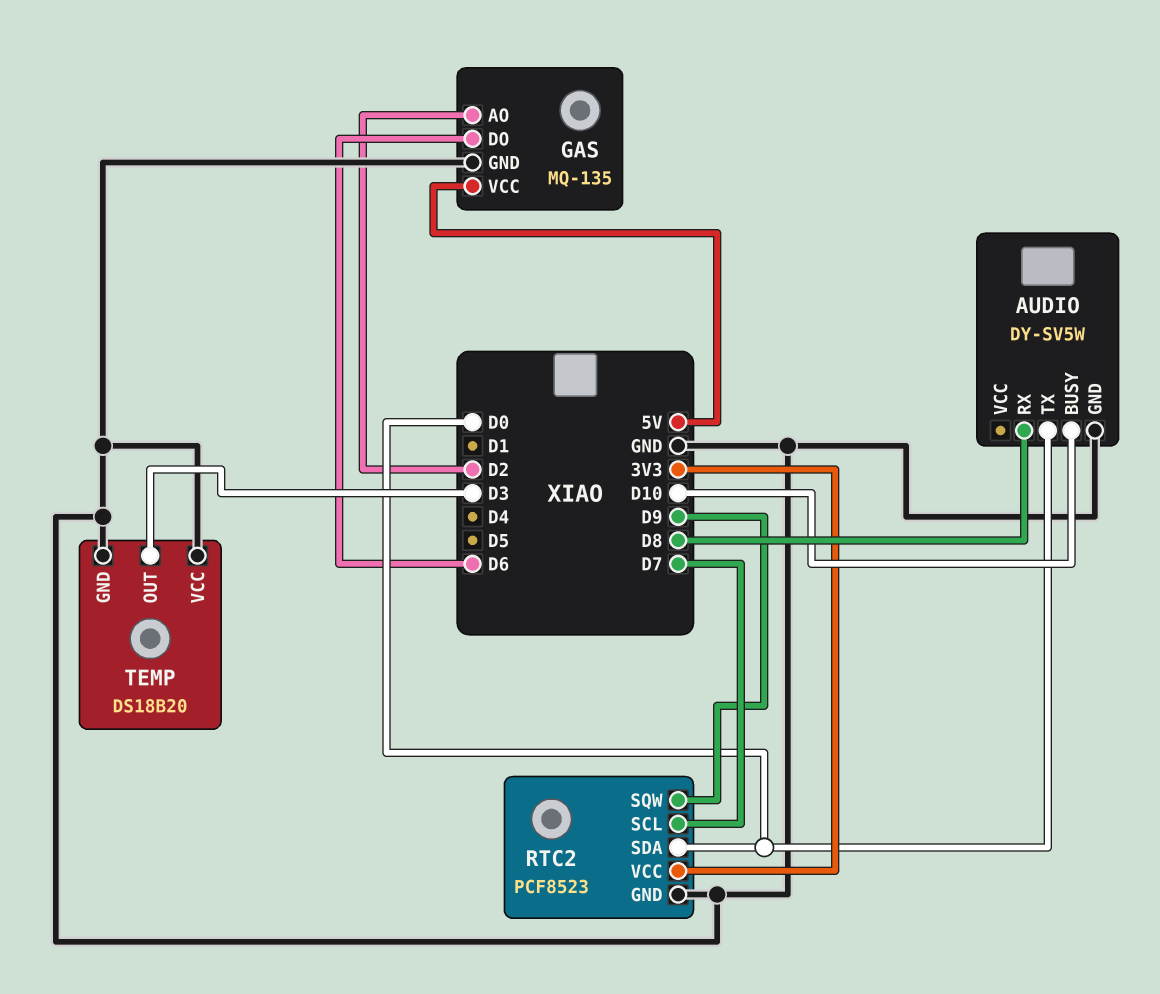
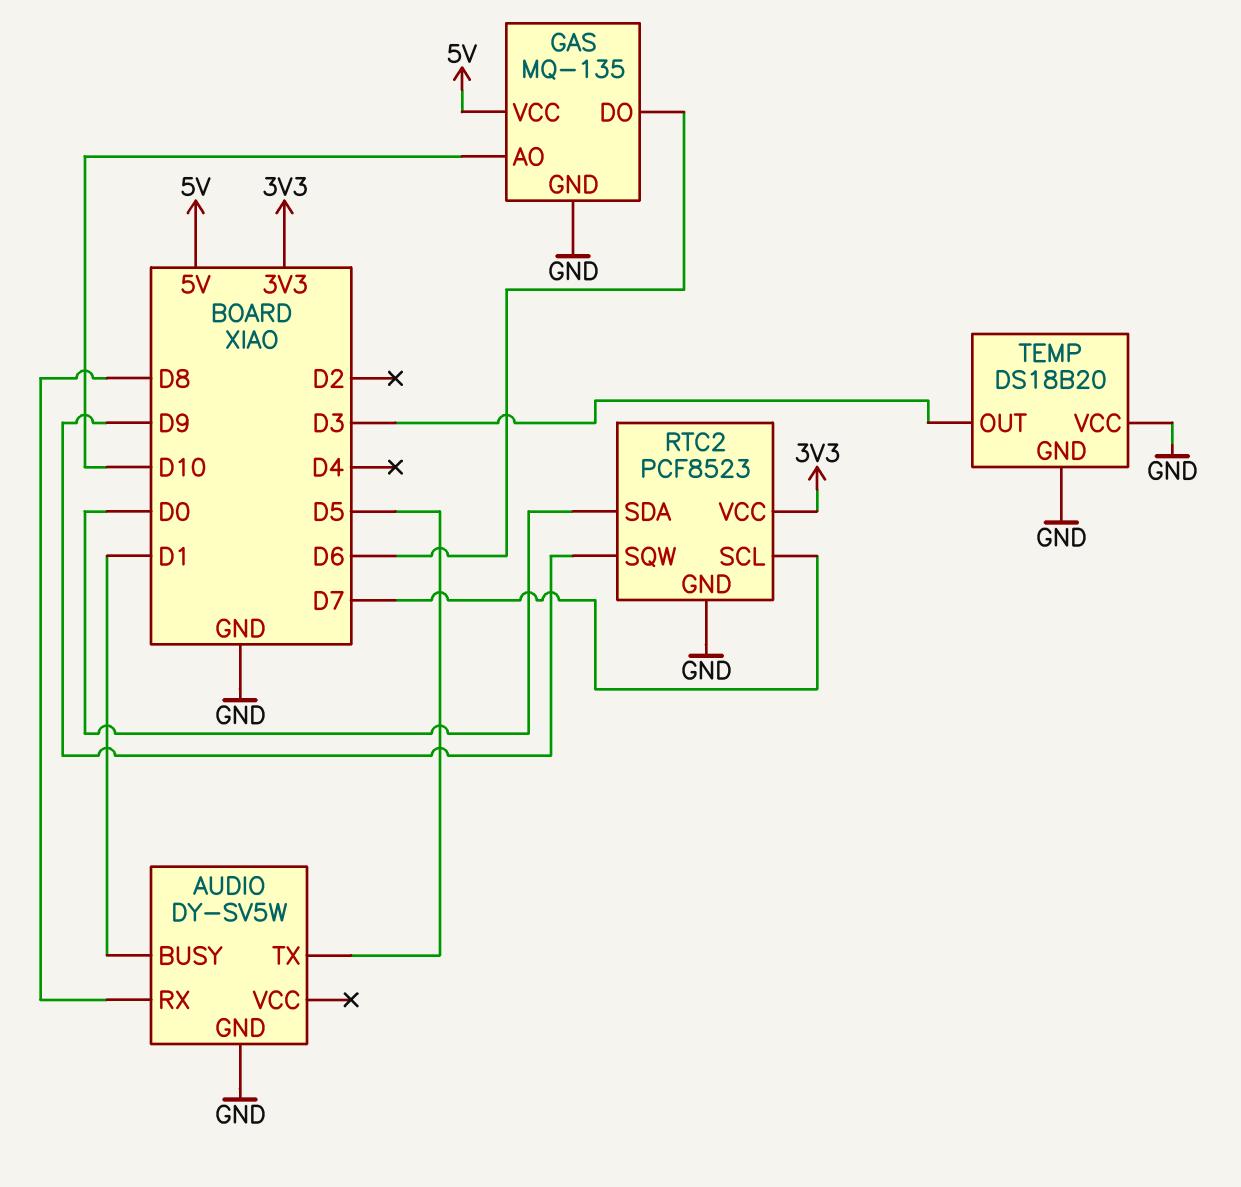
AUDIO pin BUSY: D10 -> D1
AUDIO pin TX: D0 -> D5
GAS pin AO: D2 -> D10

